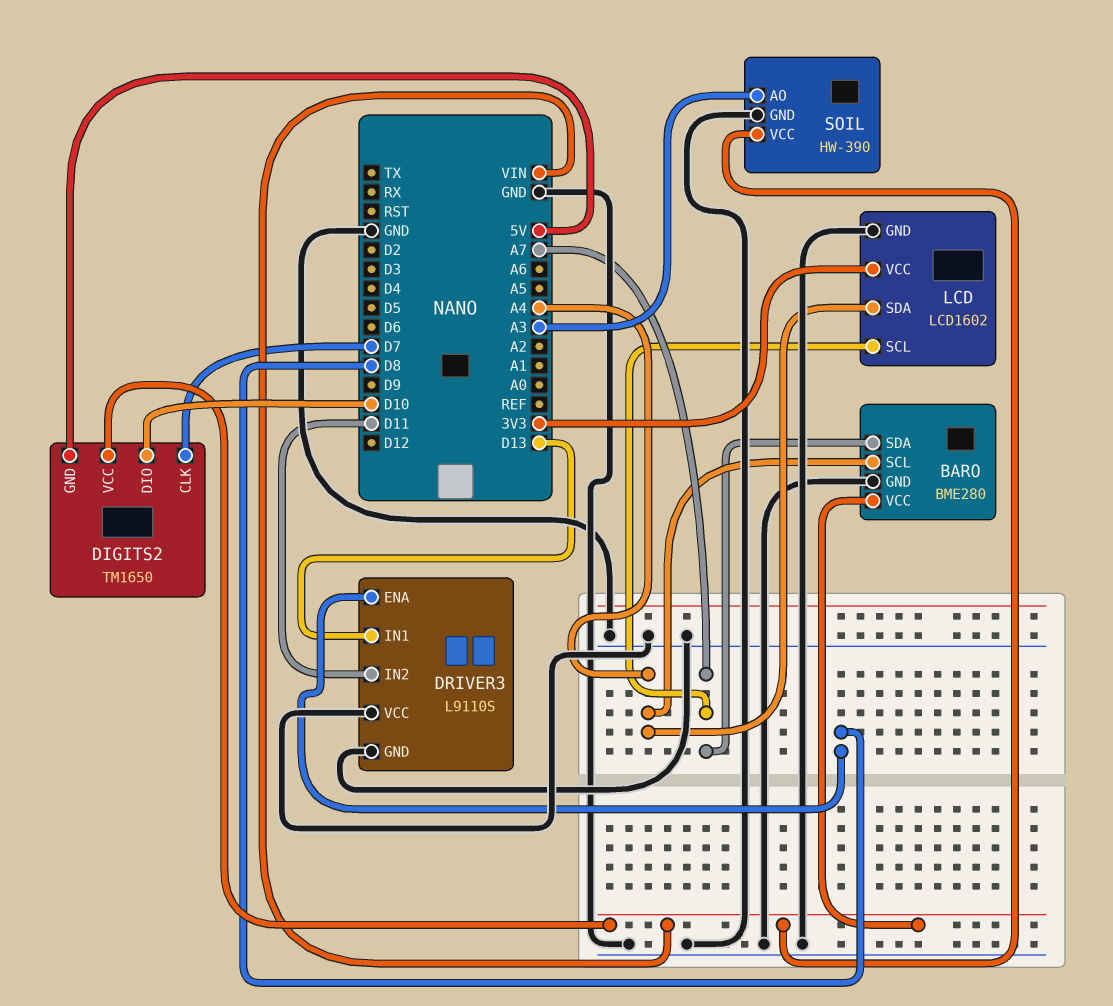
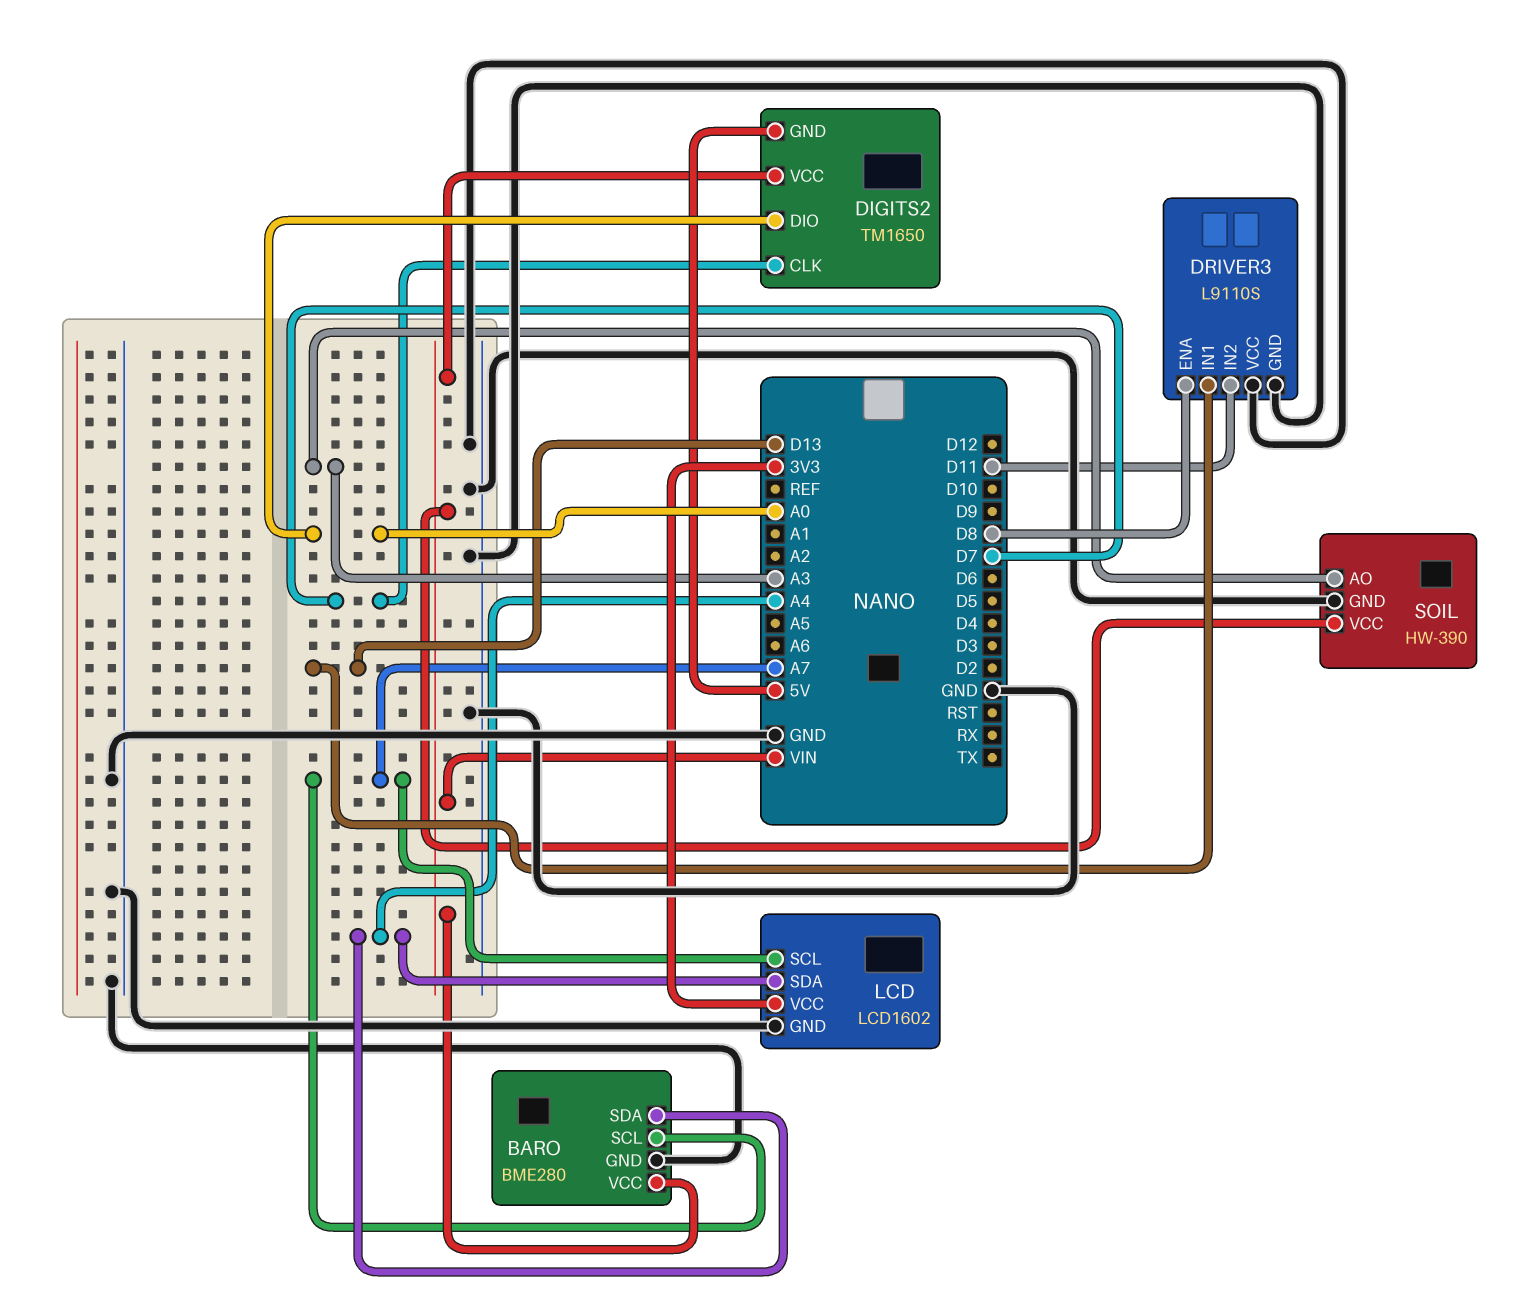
BARO pin SCL: A4 -> A7
BARO pin SDA: A7 -> A4
DIGITS2 pin DIO: D10 -> A0

